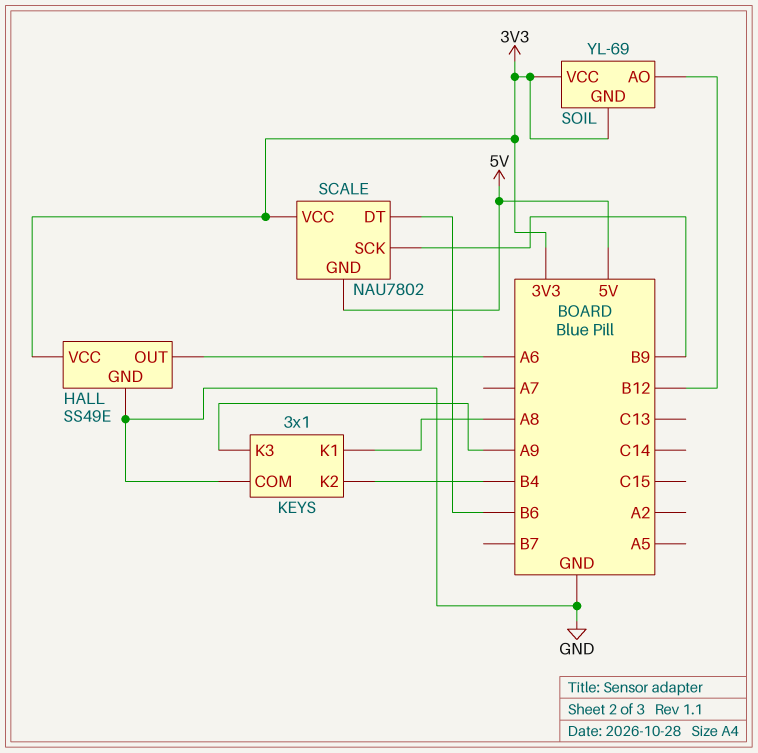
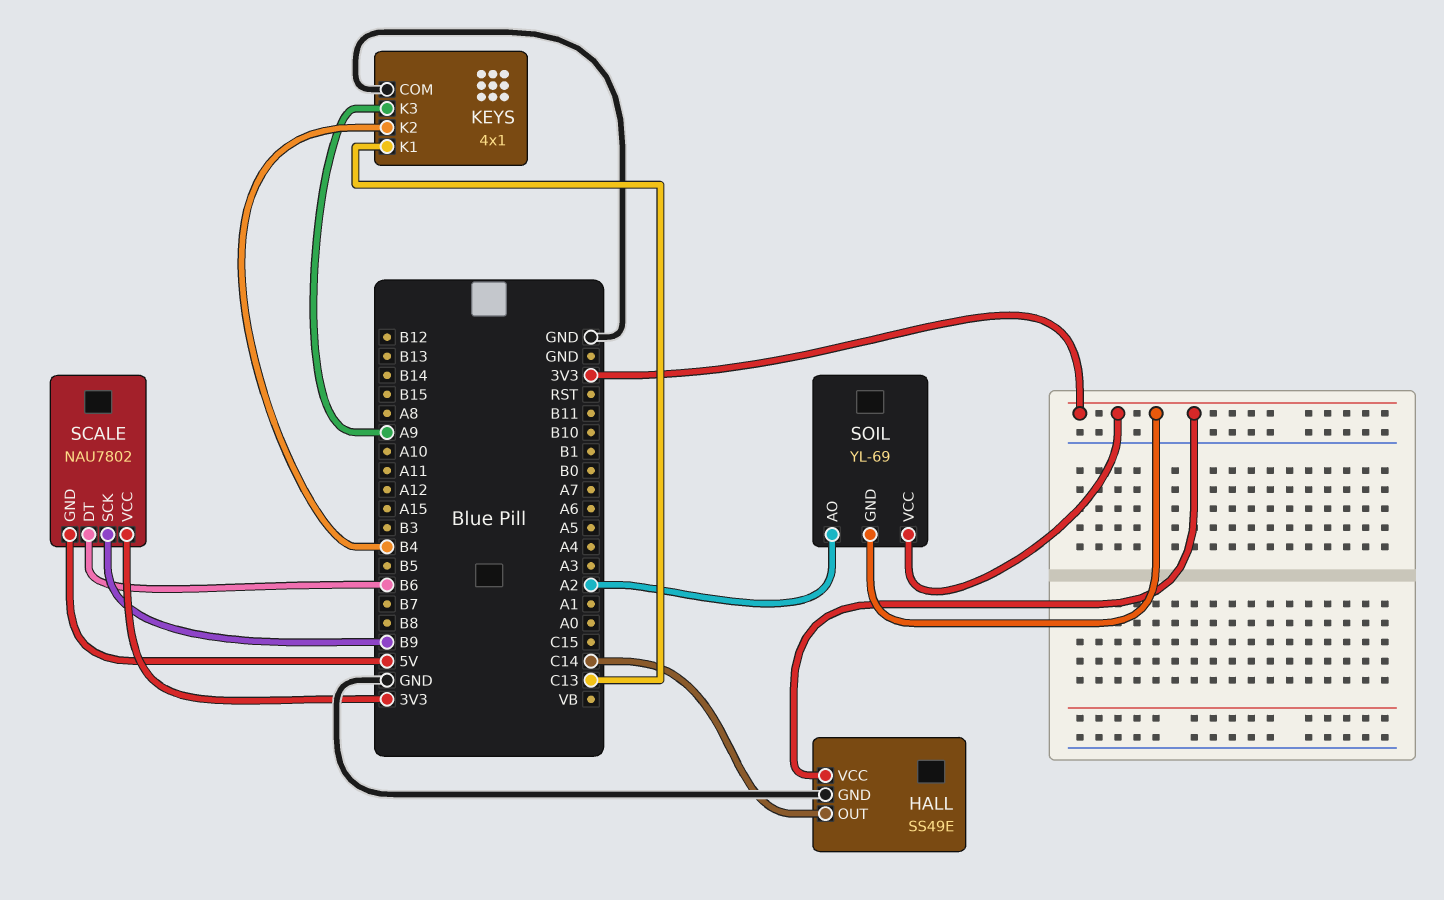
HALL pin OUT: A6 -> C14
KEYS: 3x1 -> 4x1
KEYS pin K1: A8 -> C13
SOIL pin AO: B12 -> A2

